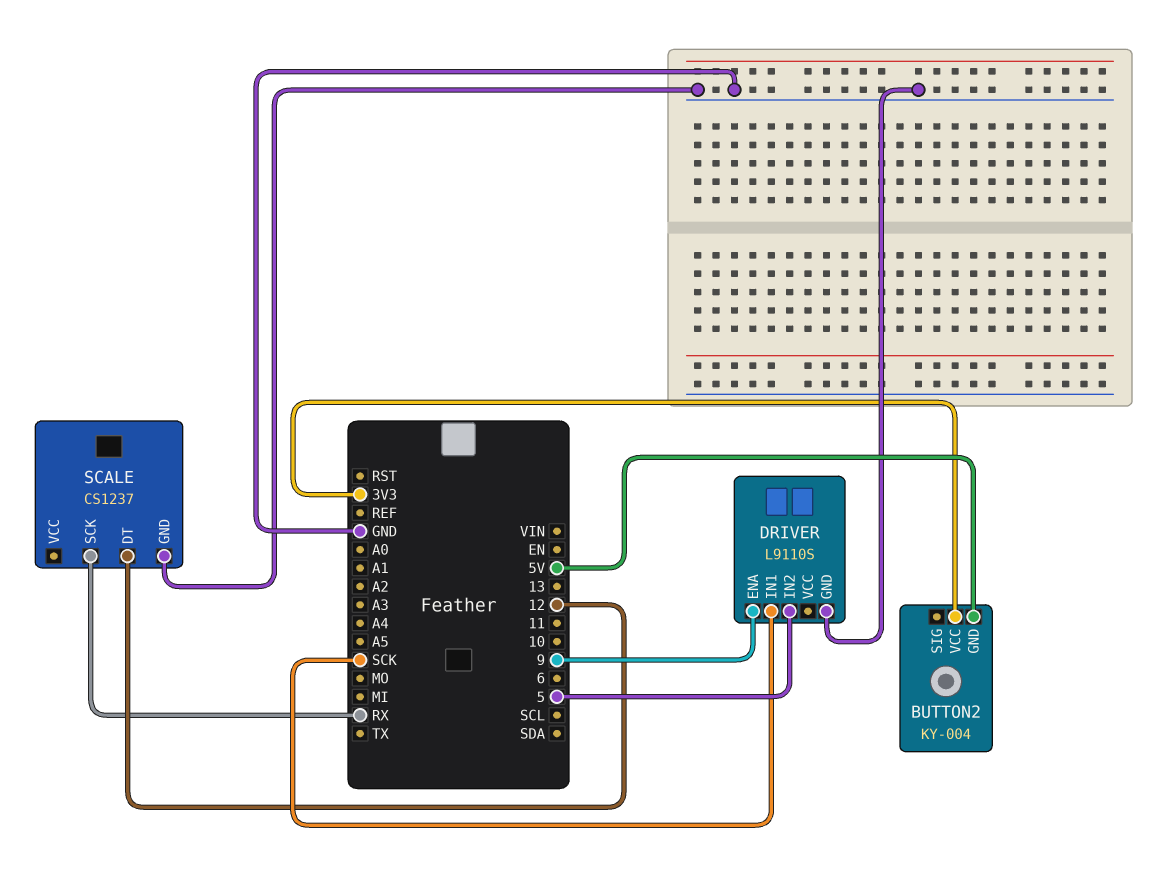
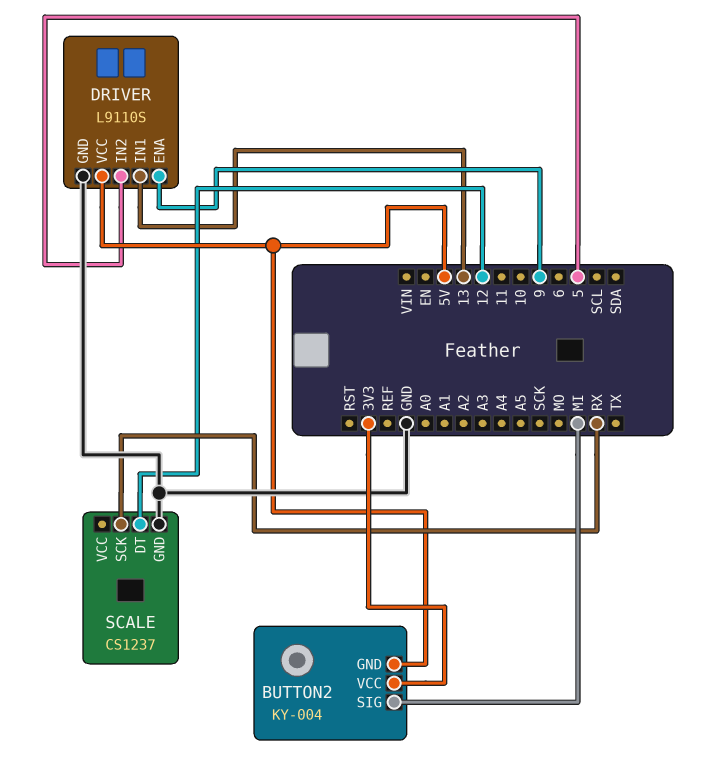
BUTTON2 pin SIG: none -> MI
DRIVER pin IN1: SCK -> 13
DRIVER pin VCC: none -> 5V

